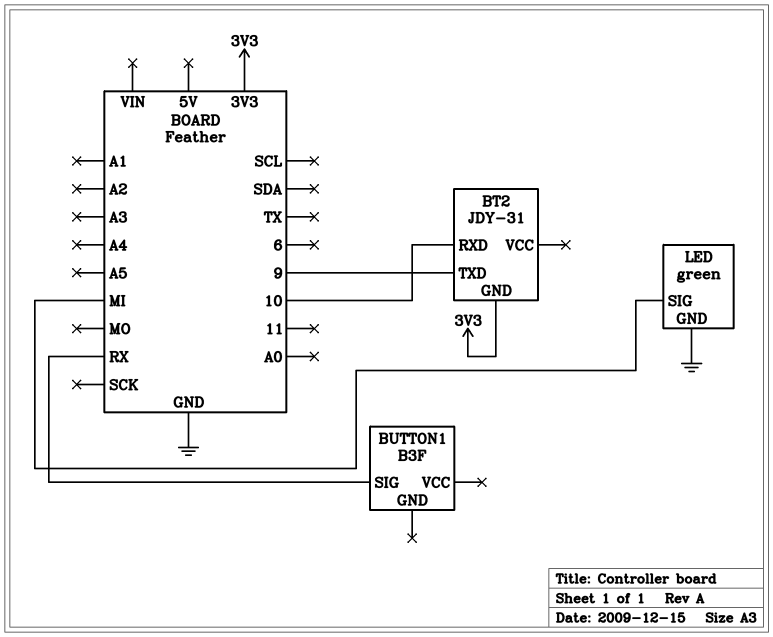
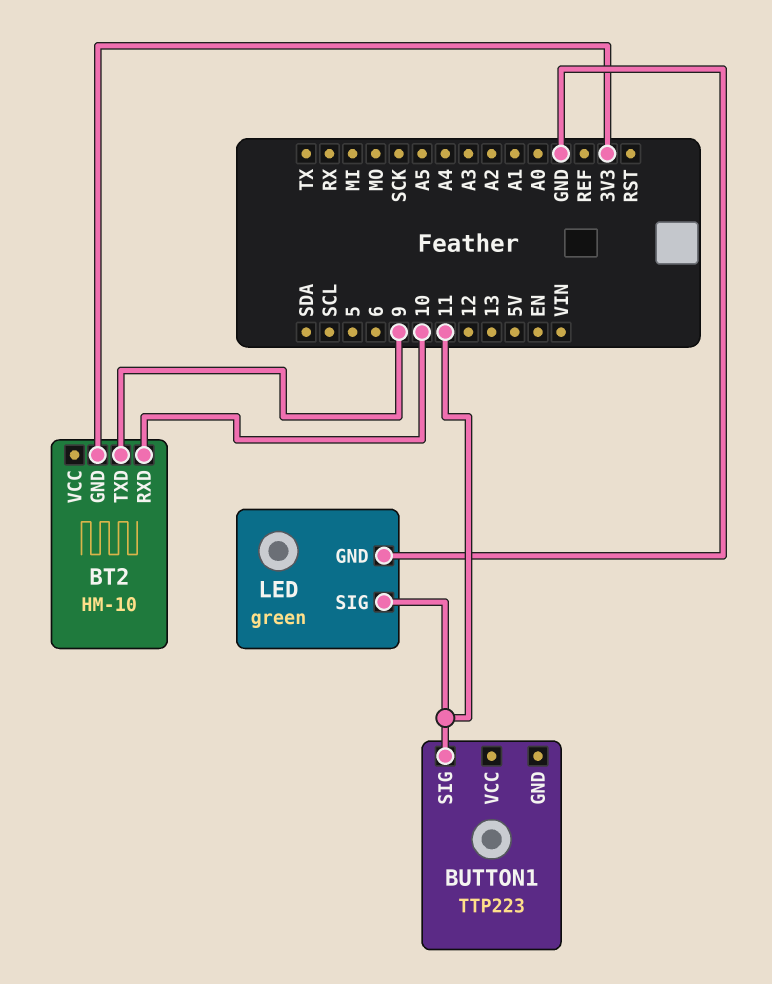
BT2: JDY-31 -> HM-10
BUTTON1: B3F -> TTP223
BUTTON1 pin SIG: RX -> 11
LED pin SIG: MI -> 11

